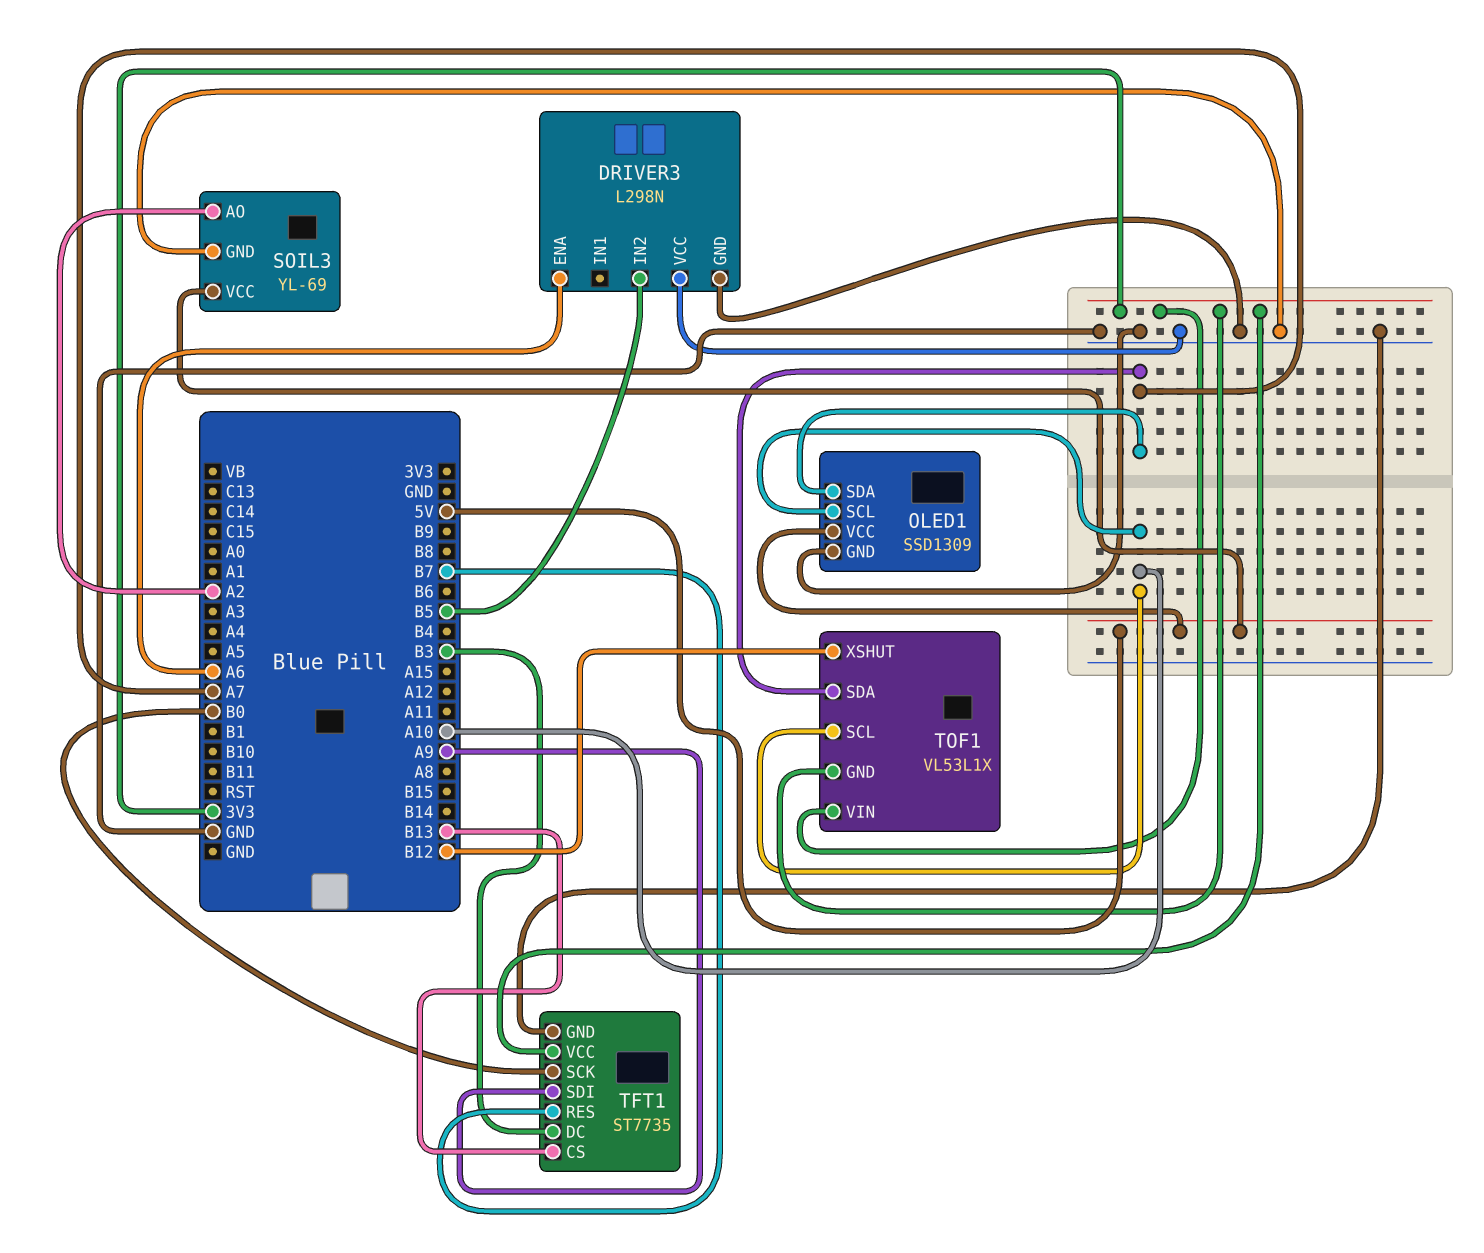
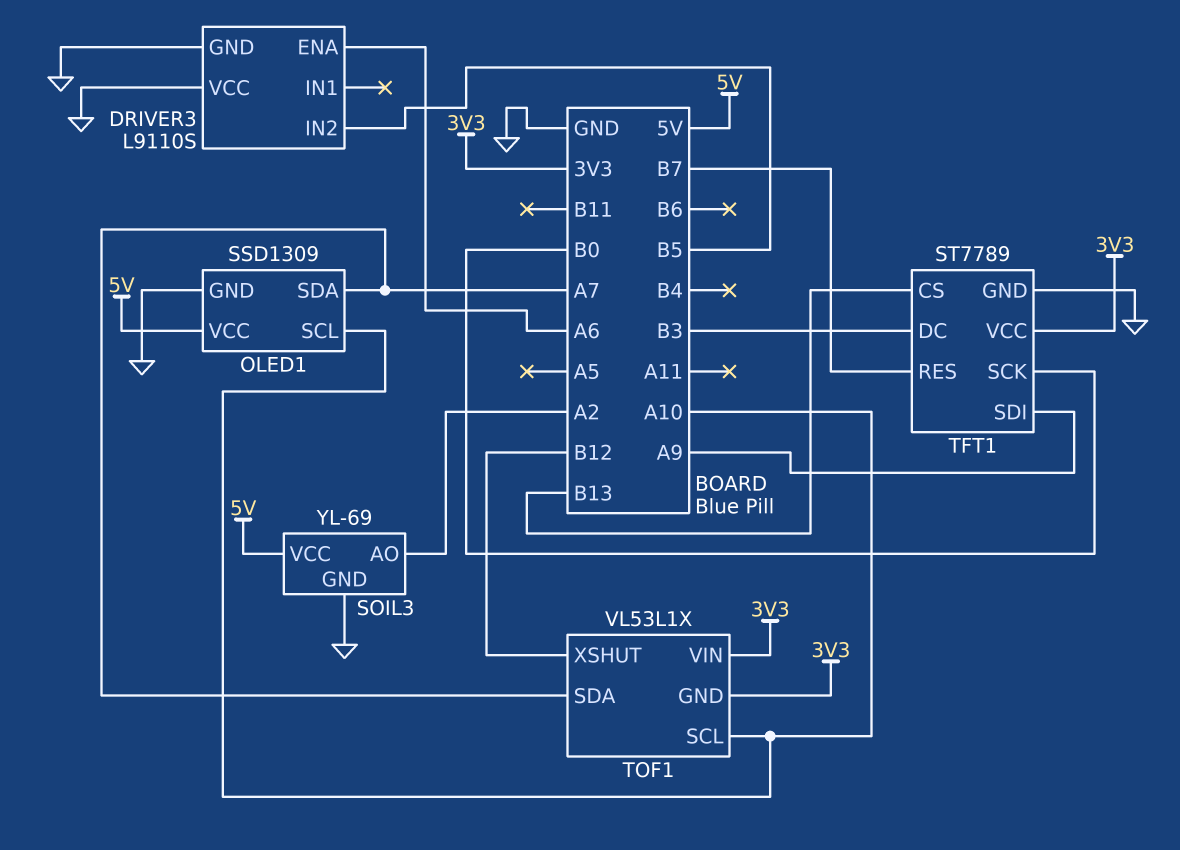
DRIVER3: L298N -> L9110S
TFT1: ST7735 -> ST7789

